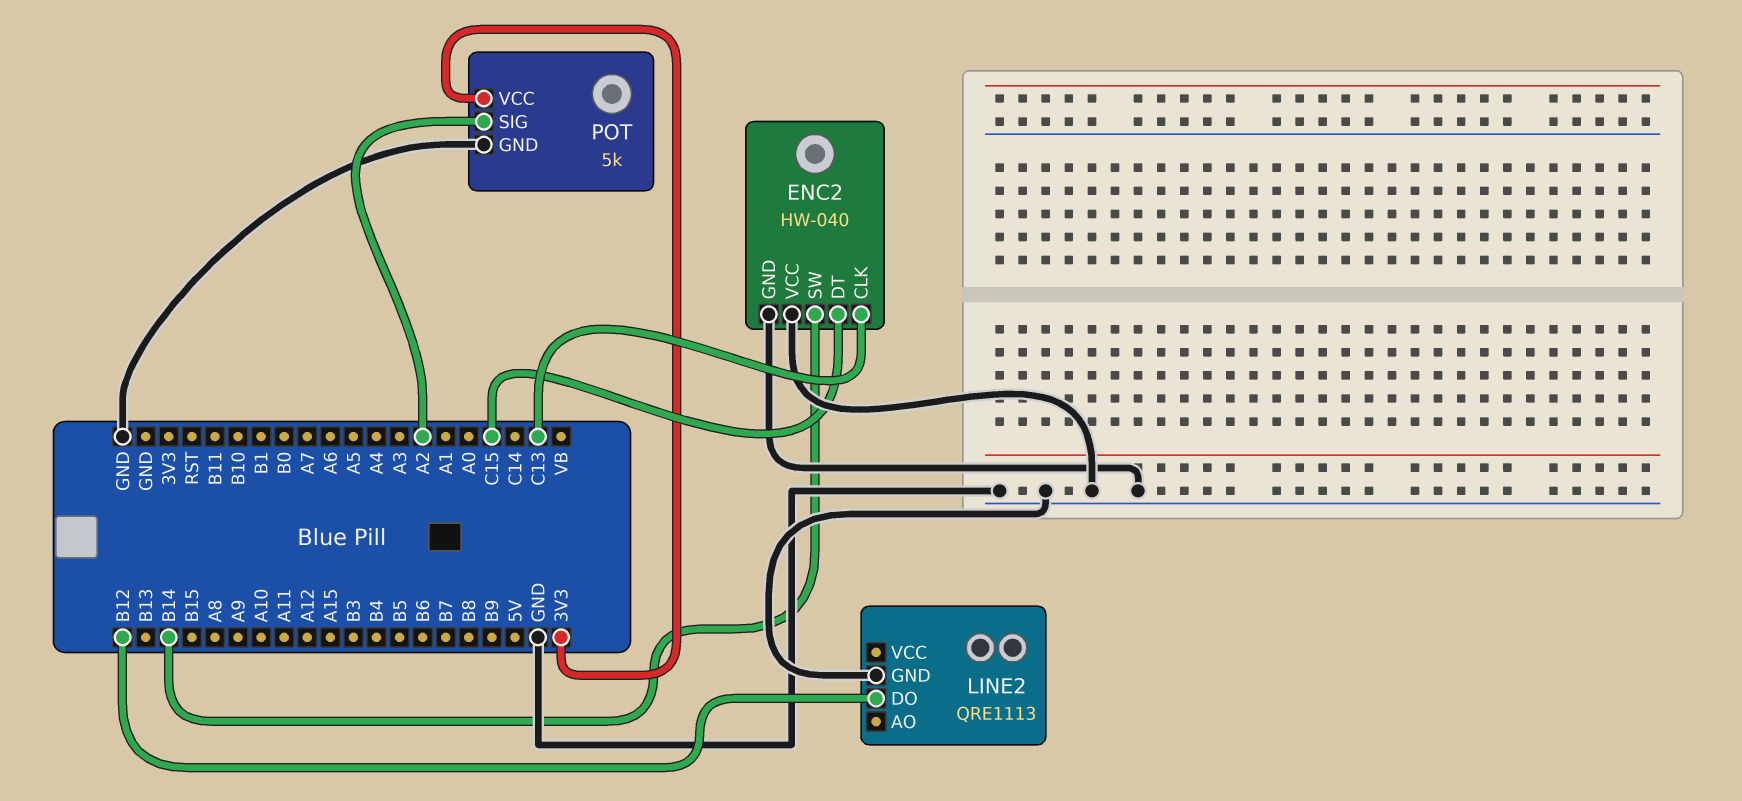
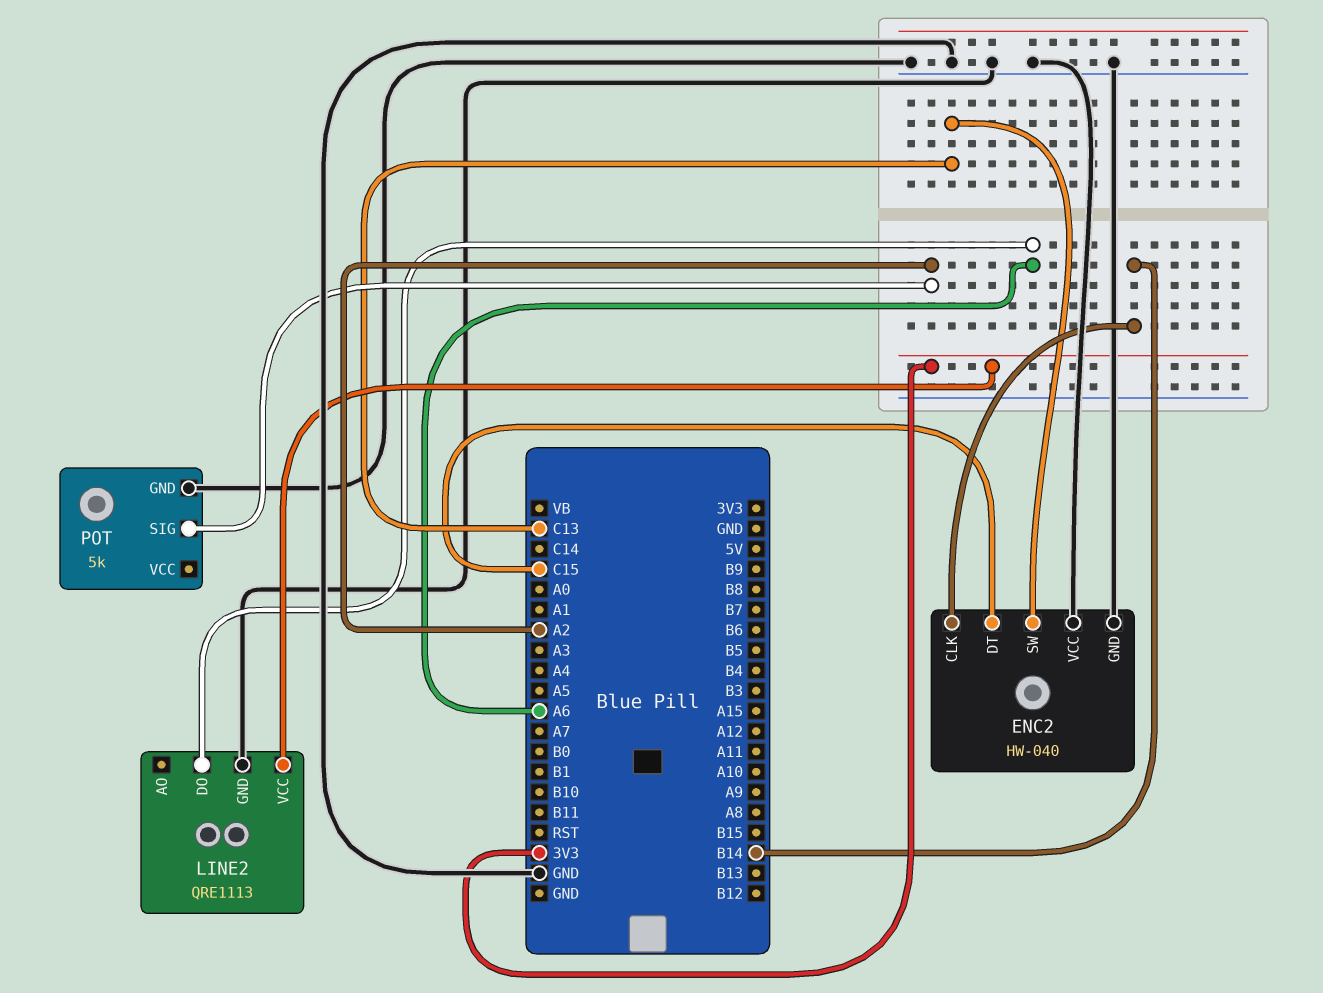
ENC2 pin CLK: C13 -> B14
ENC2 pin SW: B14 -> C13
LINE2 pin DO: B12 -> A6
LINE2 pin VCC: none -> 3V3
POT pin VCC: 3V3 -> none

